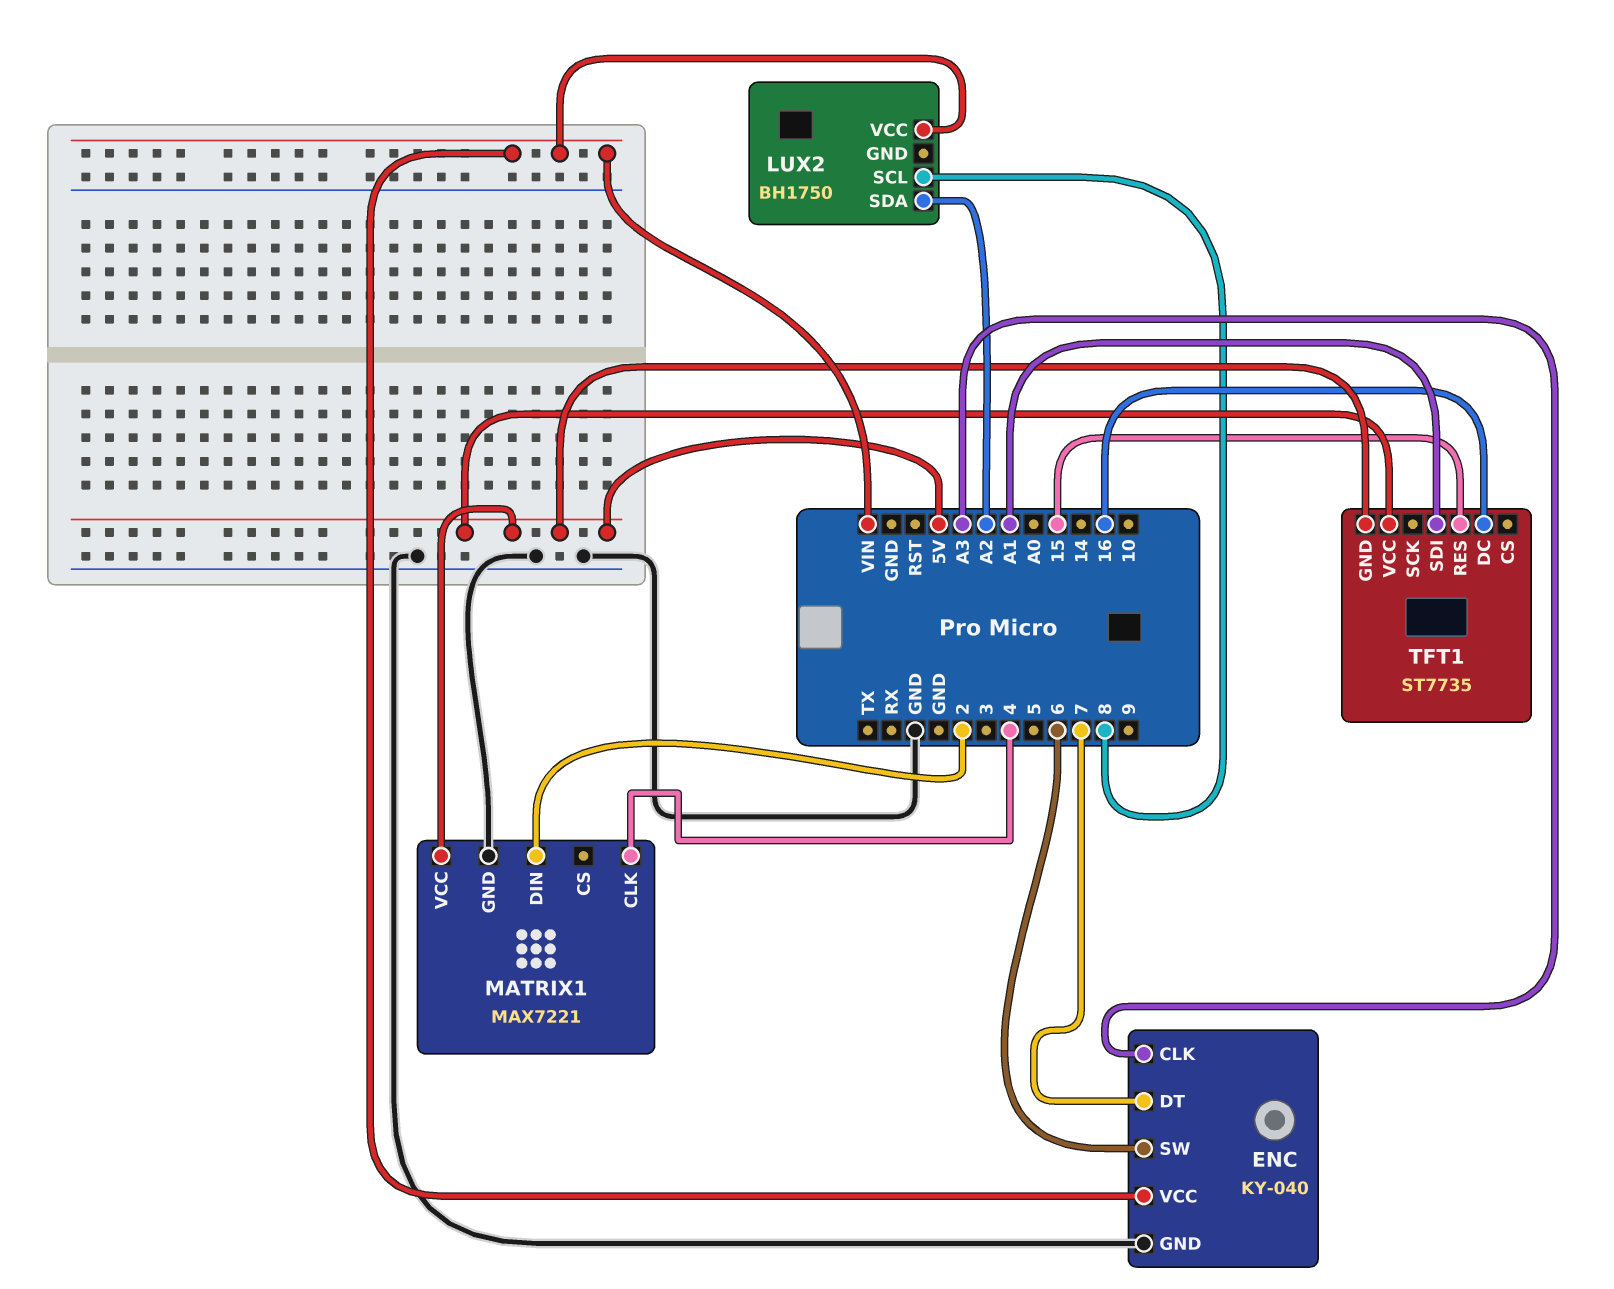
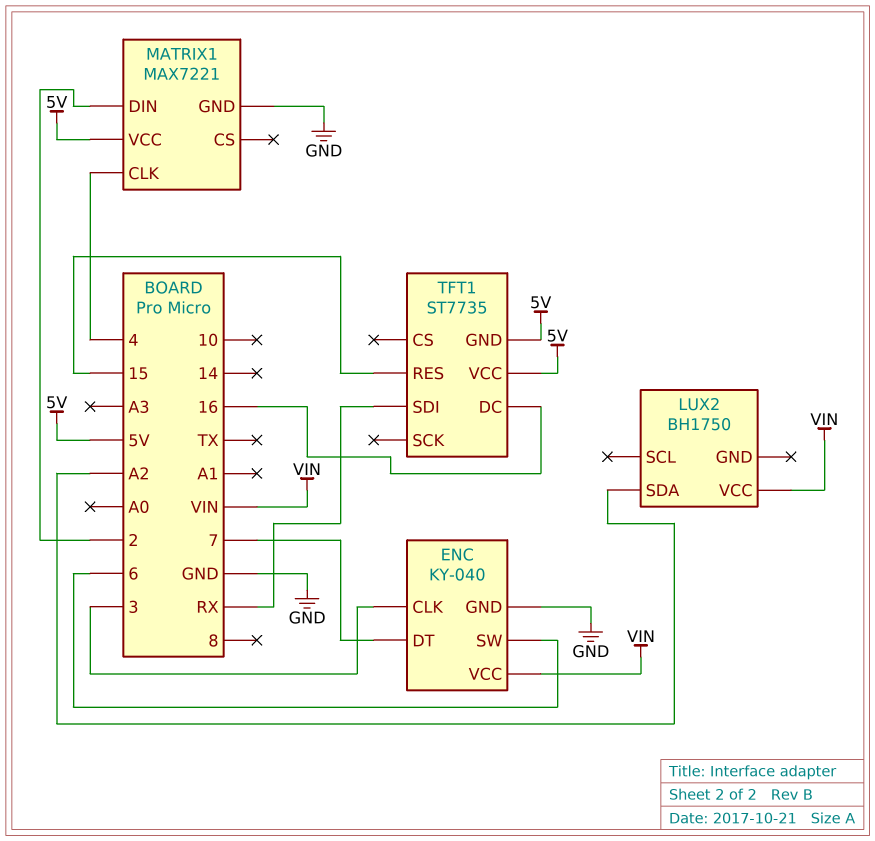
ENC pin CLK: A3 -> 3
LUX2 pin SCL: 8 -> none
TFT1 pin SDI: A1 -> RX

